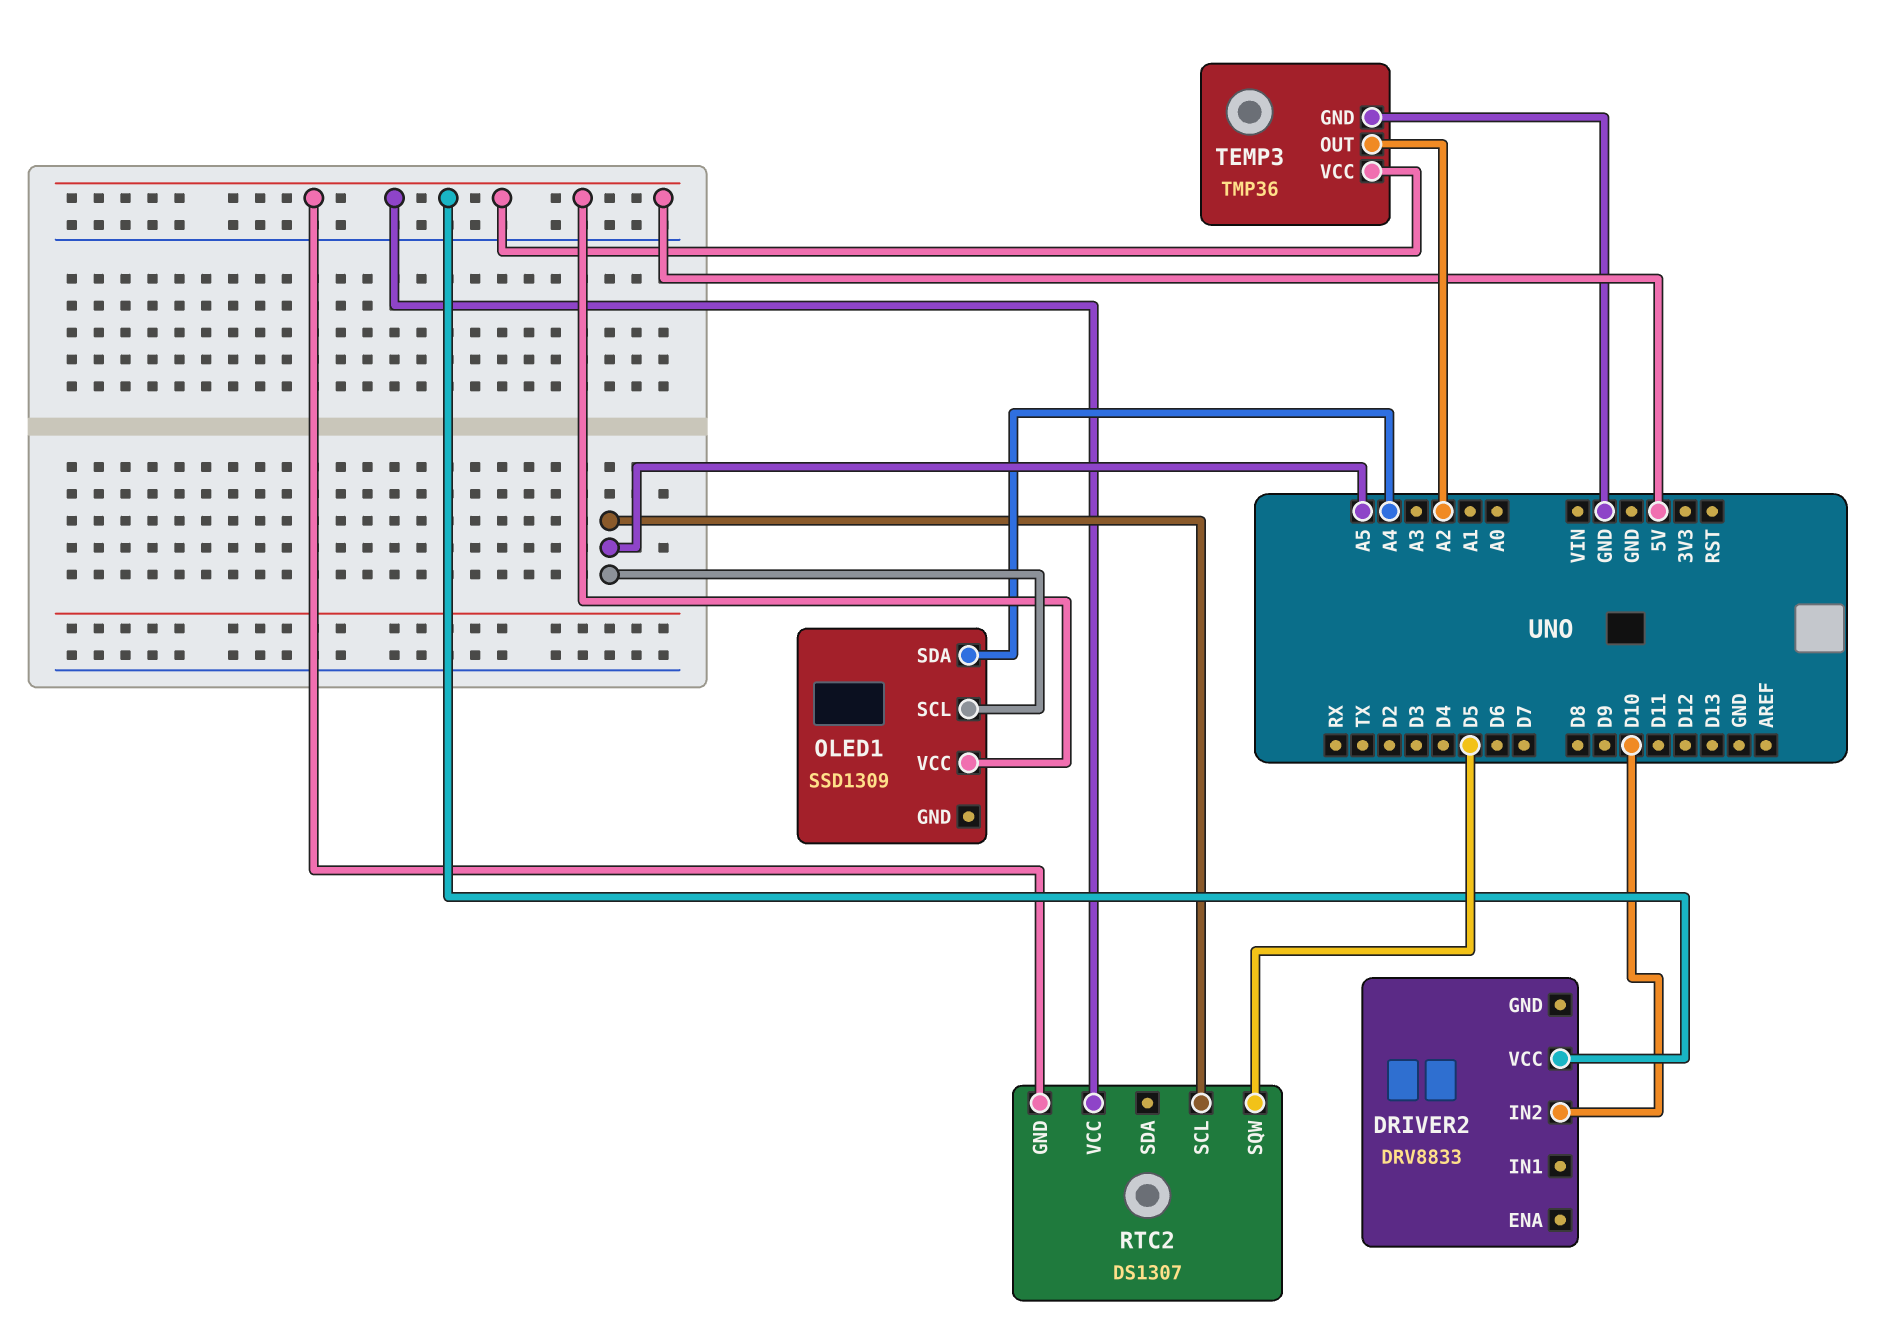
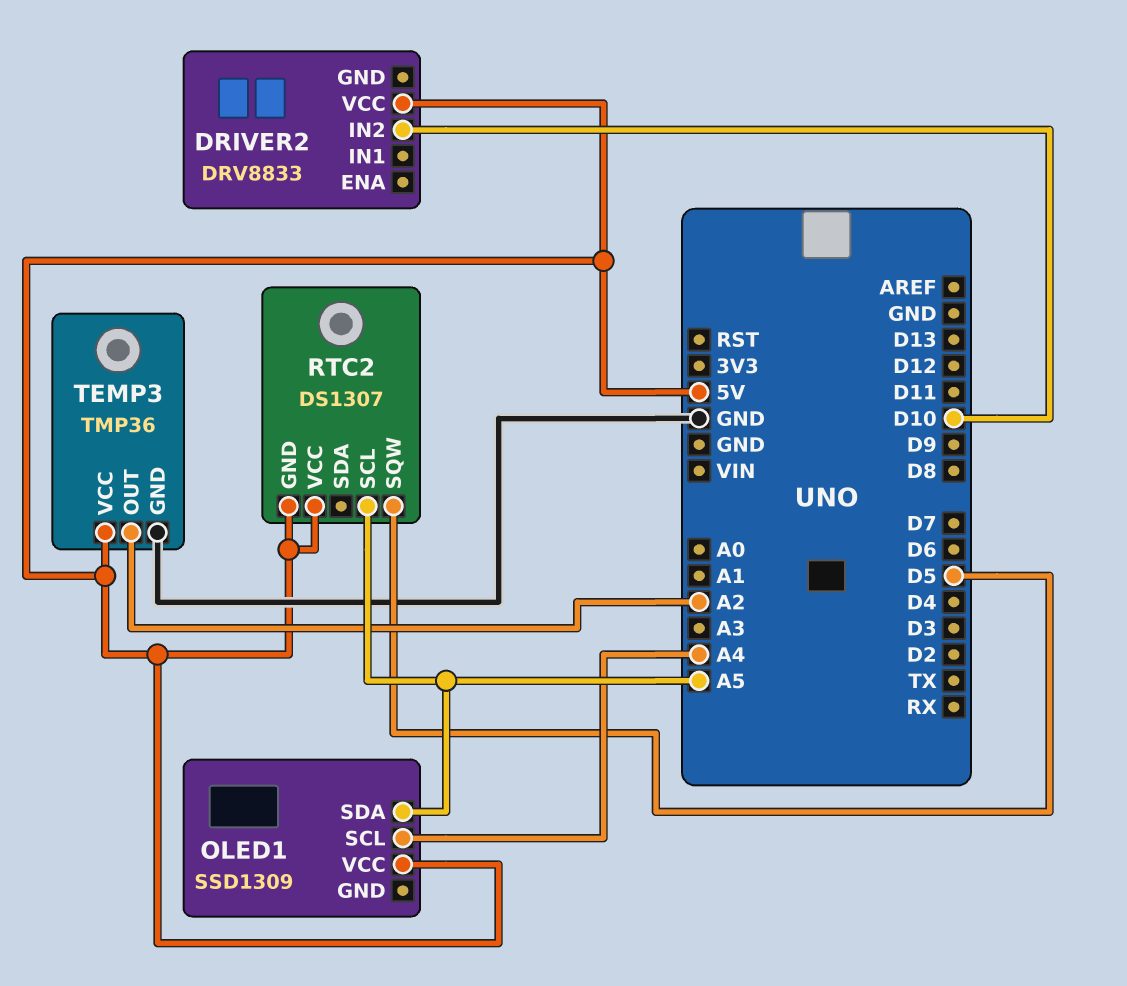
OLED1 pin SCL: A5 -> A4
OLED1 pin SDA: A4 -> A5

